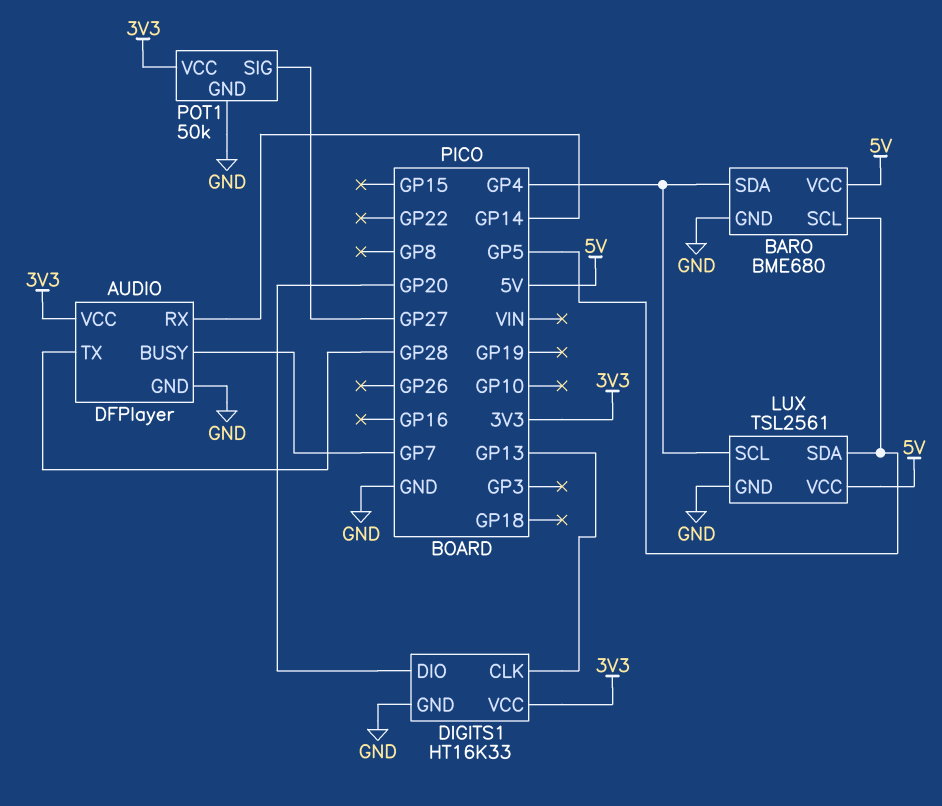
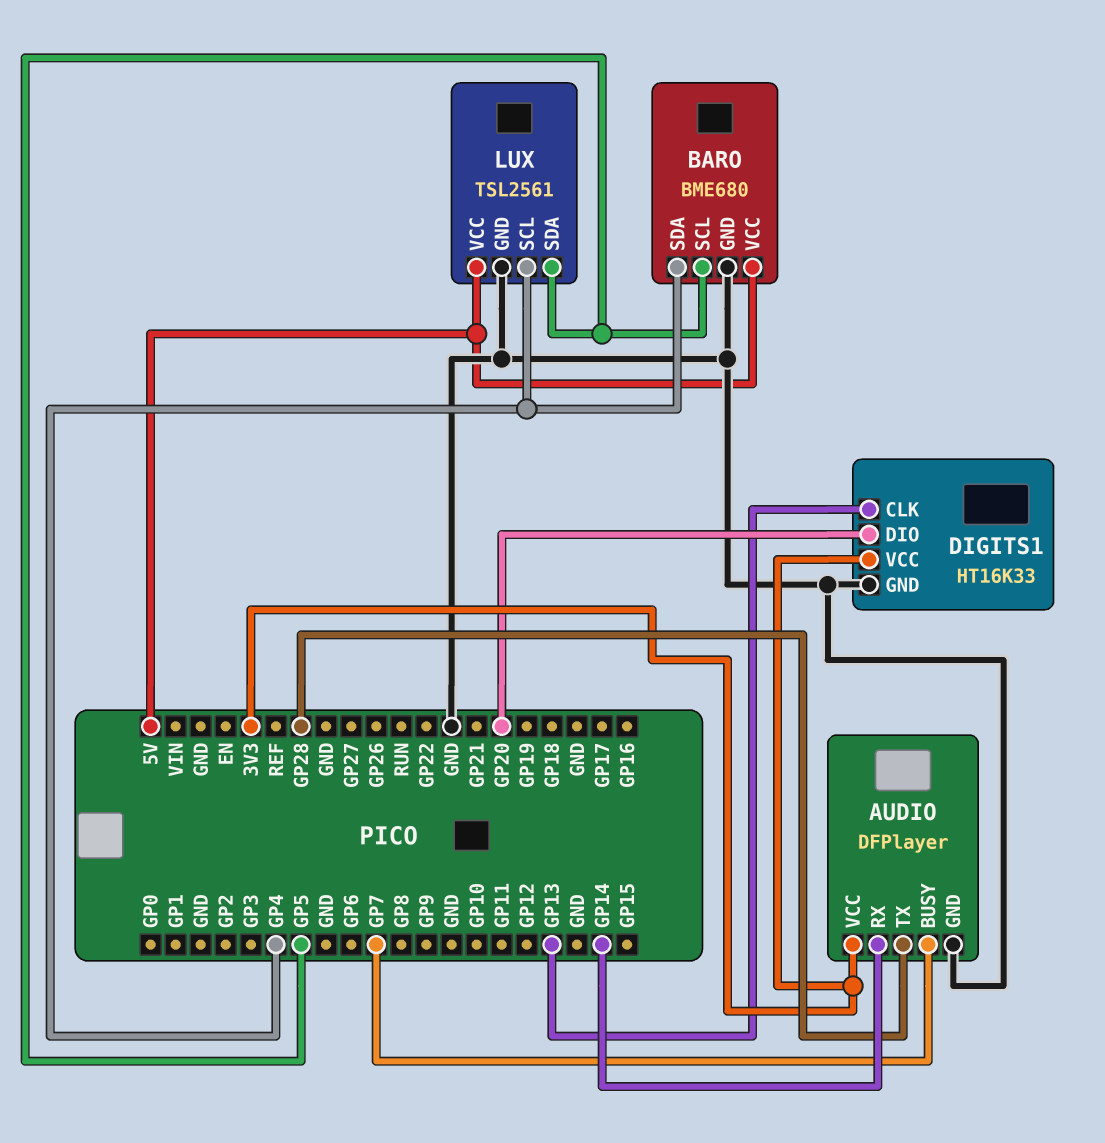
POT1: 50k -> none
POT1 pin GND: GND -> none
POT1 pin SIG: GP27 -> none
POT1 pin VCC: 3V3 -> none

